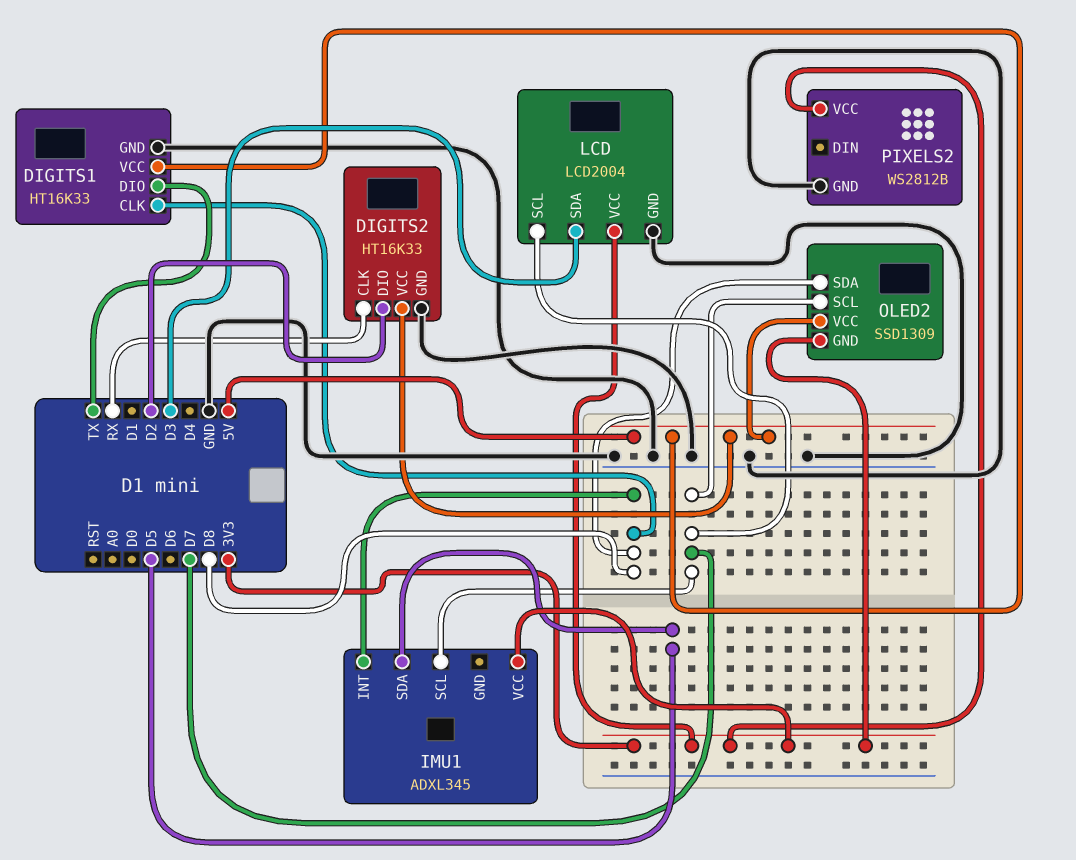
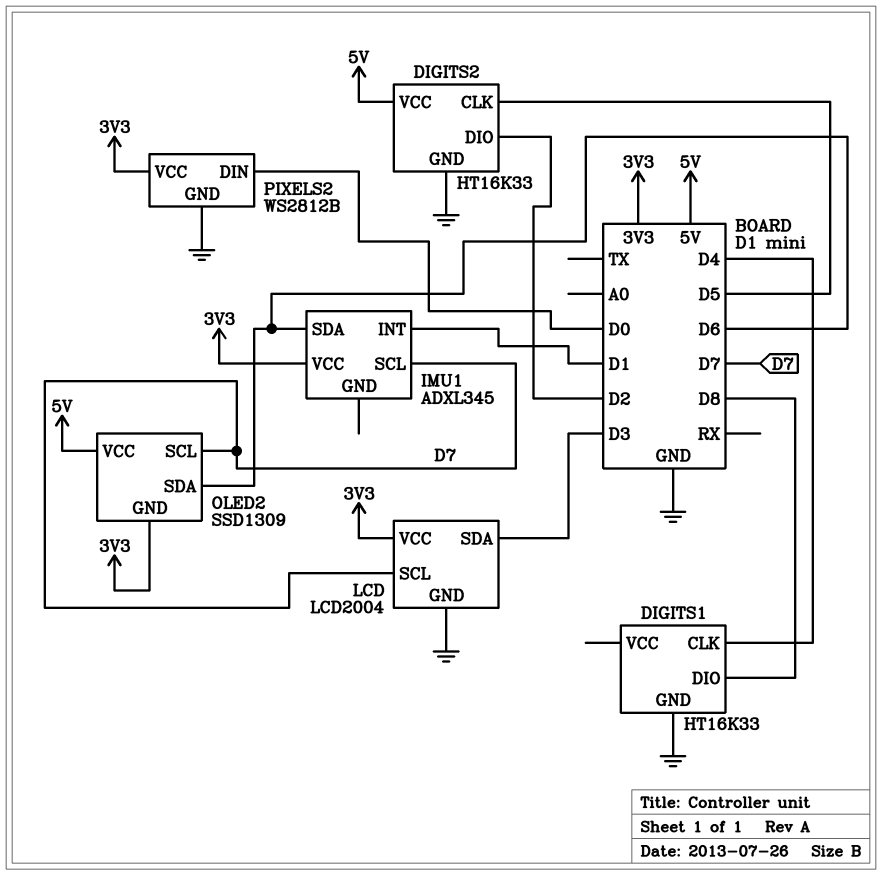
DIGITS1 pin CLK: D8 -> D4
DIGITS1 pin DIO: TX -> D8
DIGITS1 pin VCC: 5V -> none
DIGITS2 pin CLK: RX -> D5
IMU1 pin INT: D8 -> D1
IMU1 pin SDA: D5 -> D6
OLED2 pin SDA: D8 -> D6
PIXELS2 pin DIN: none -> D0

